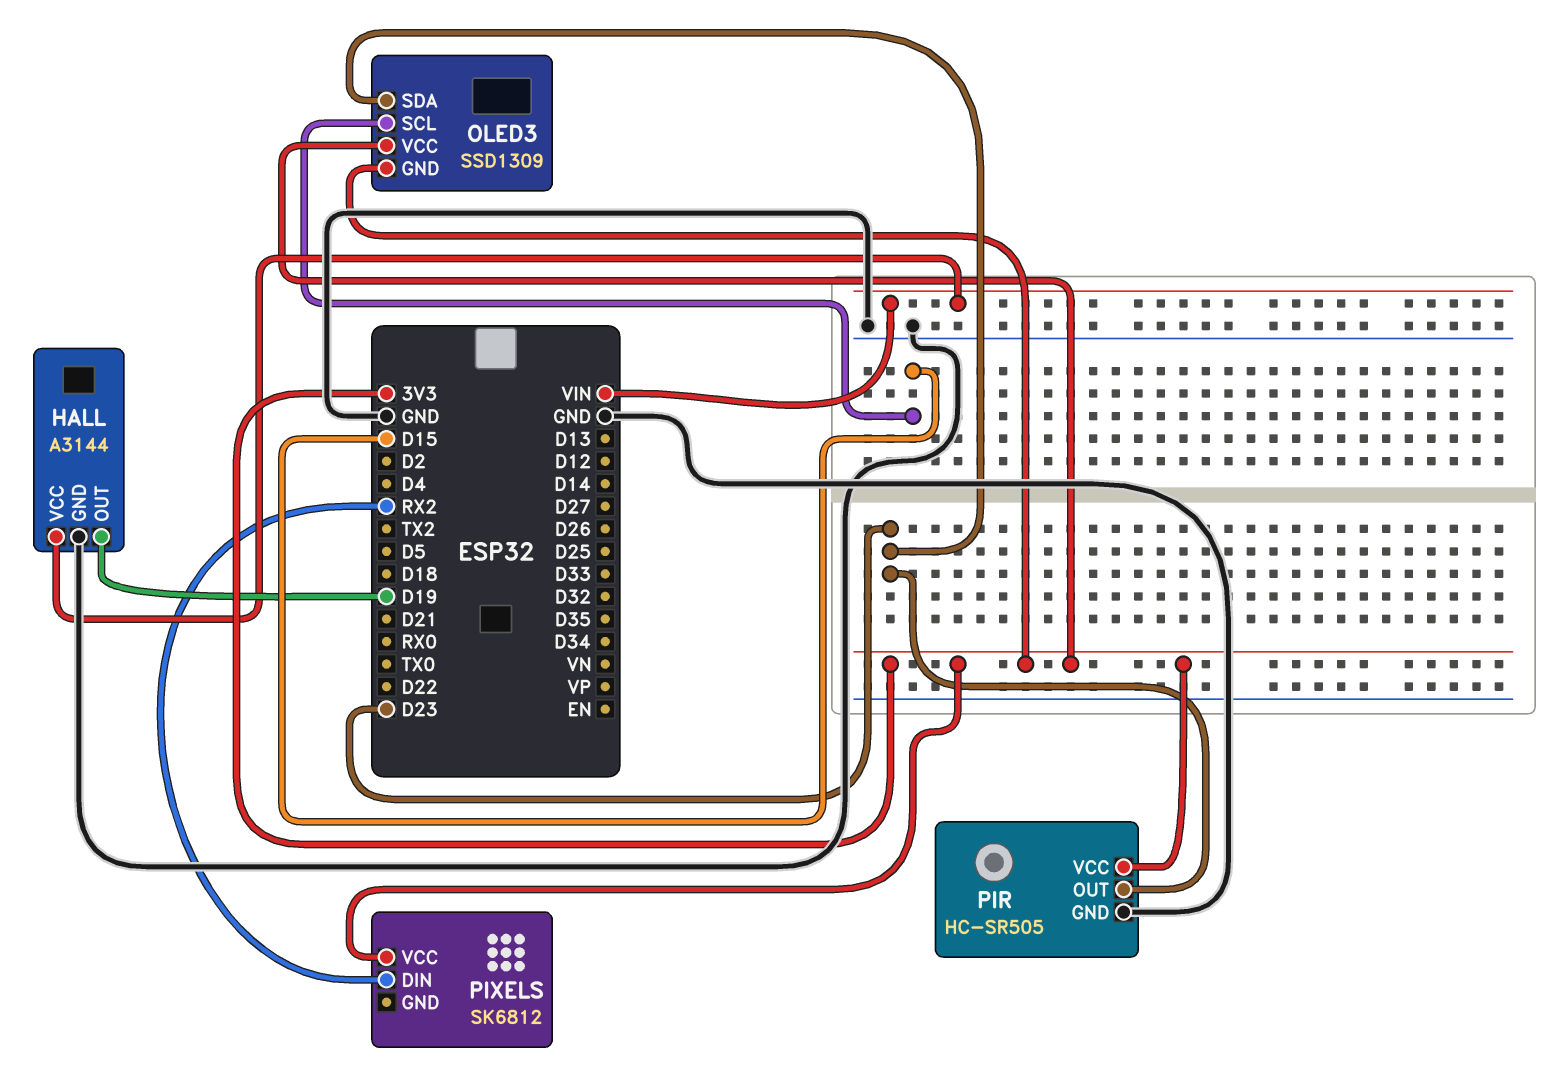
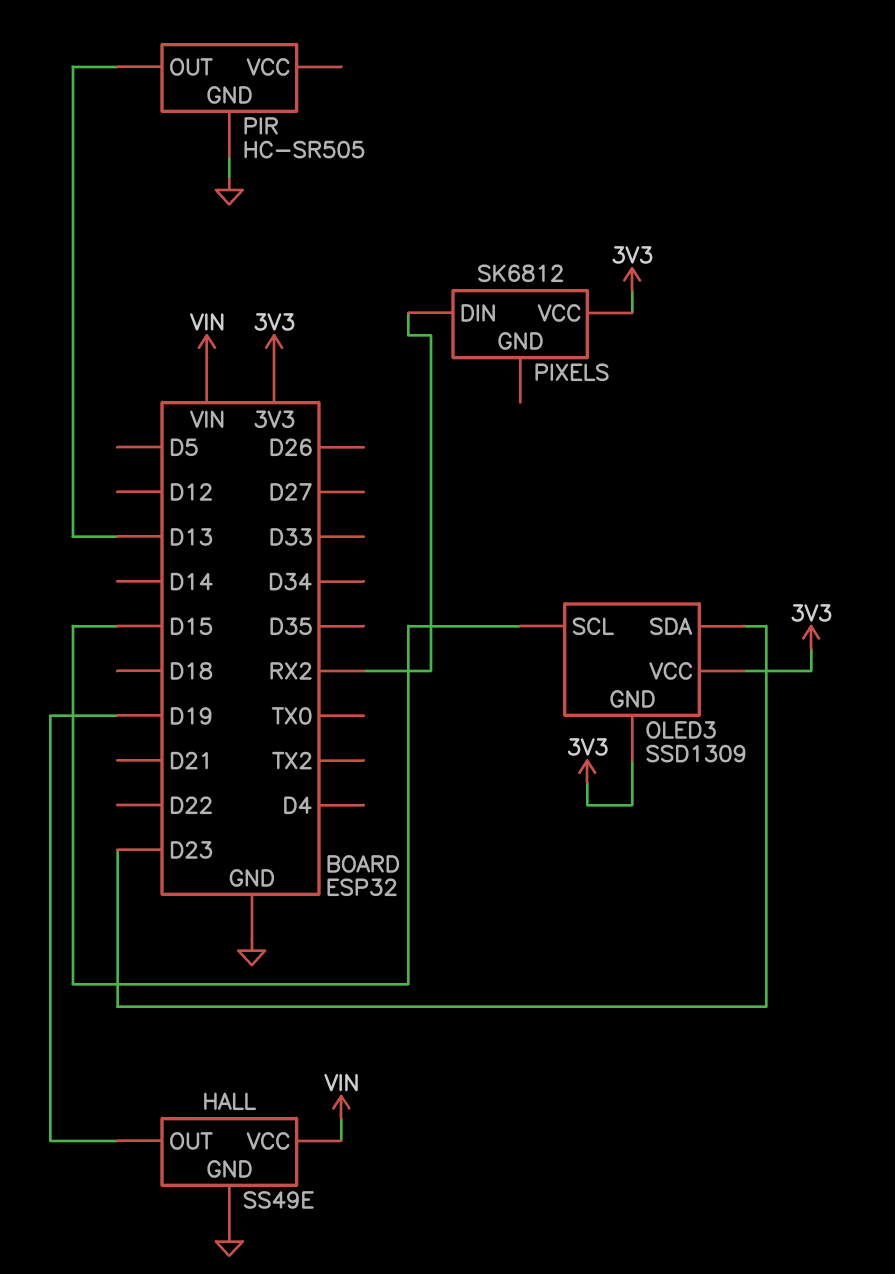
HALL: A3144 -> SS49E
PIR pin OUT: D23 -> D13
PIR pin VCC: 3V3 -> none

